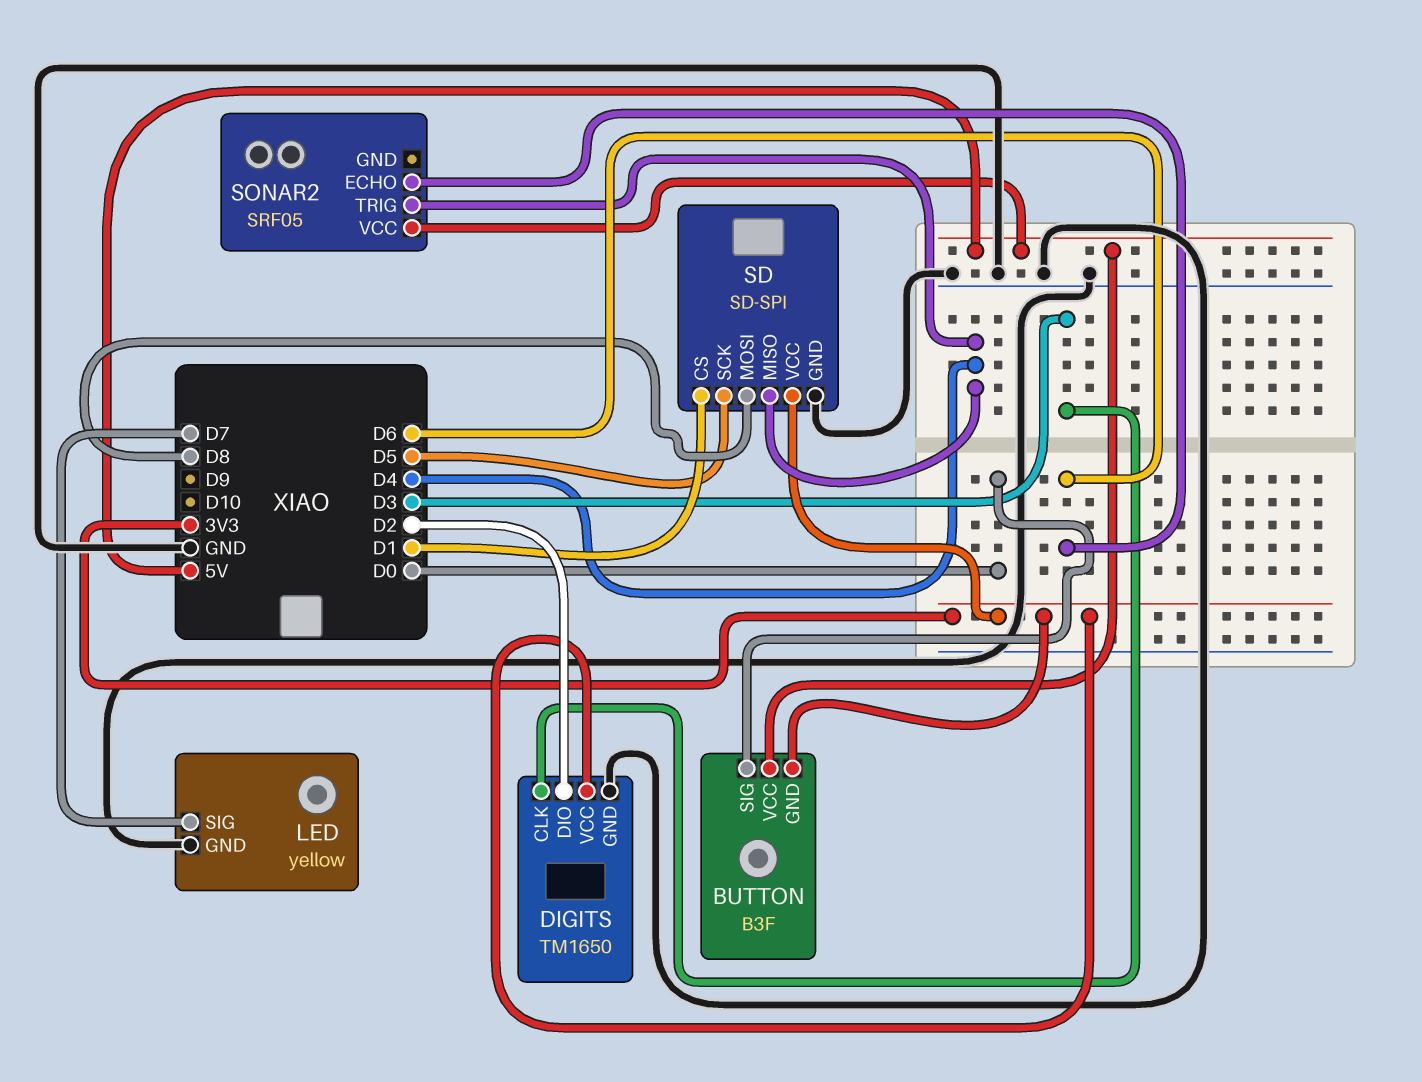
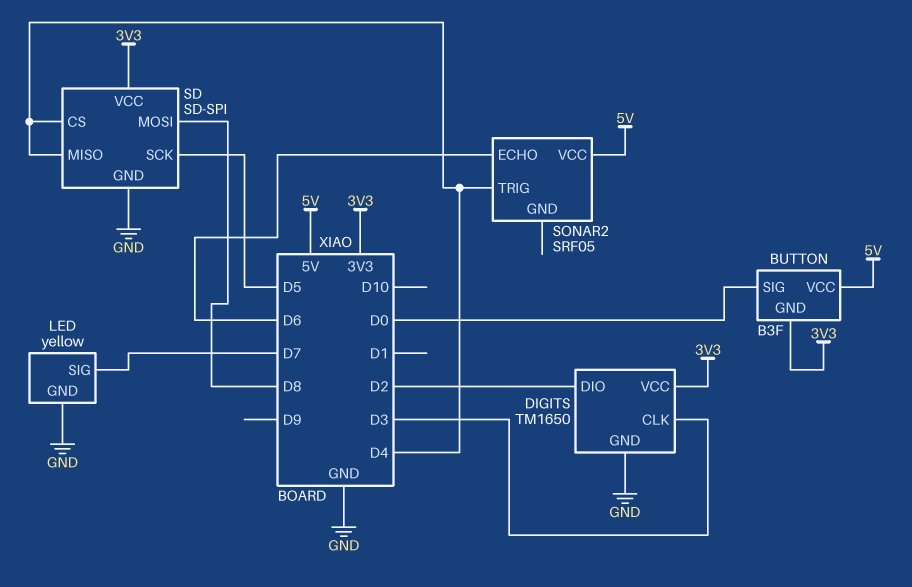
SD pin CS: D1 -> D4

